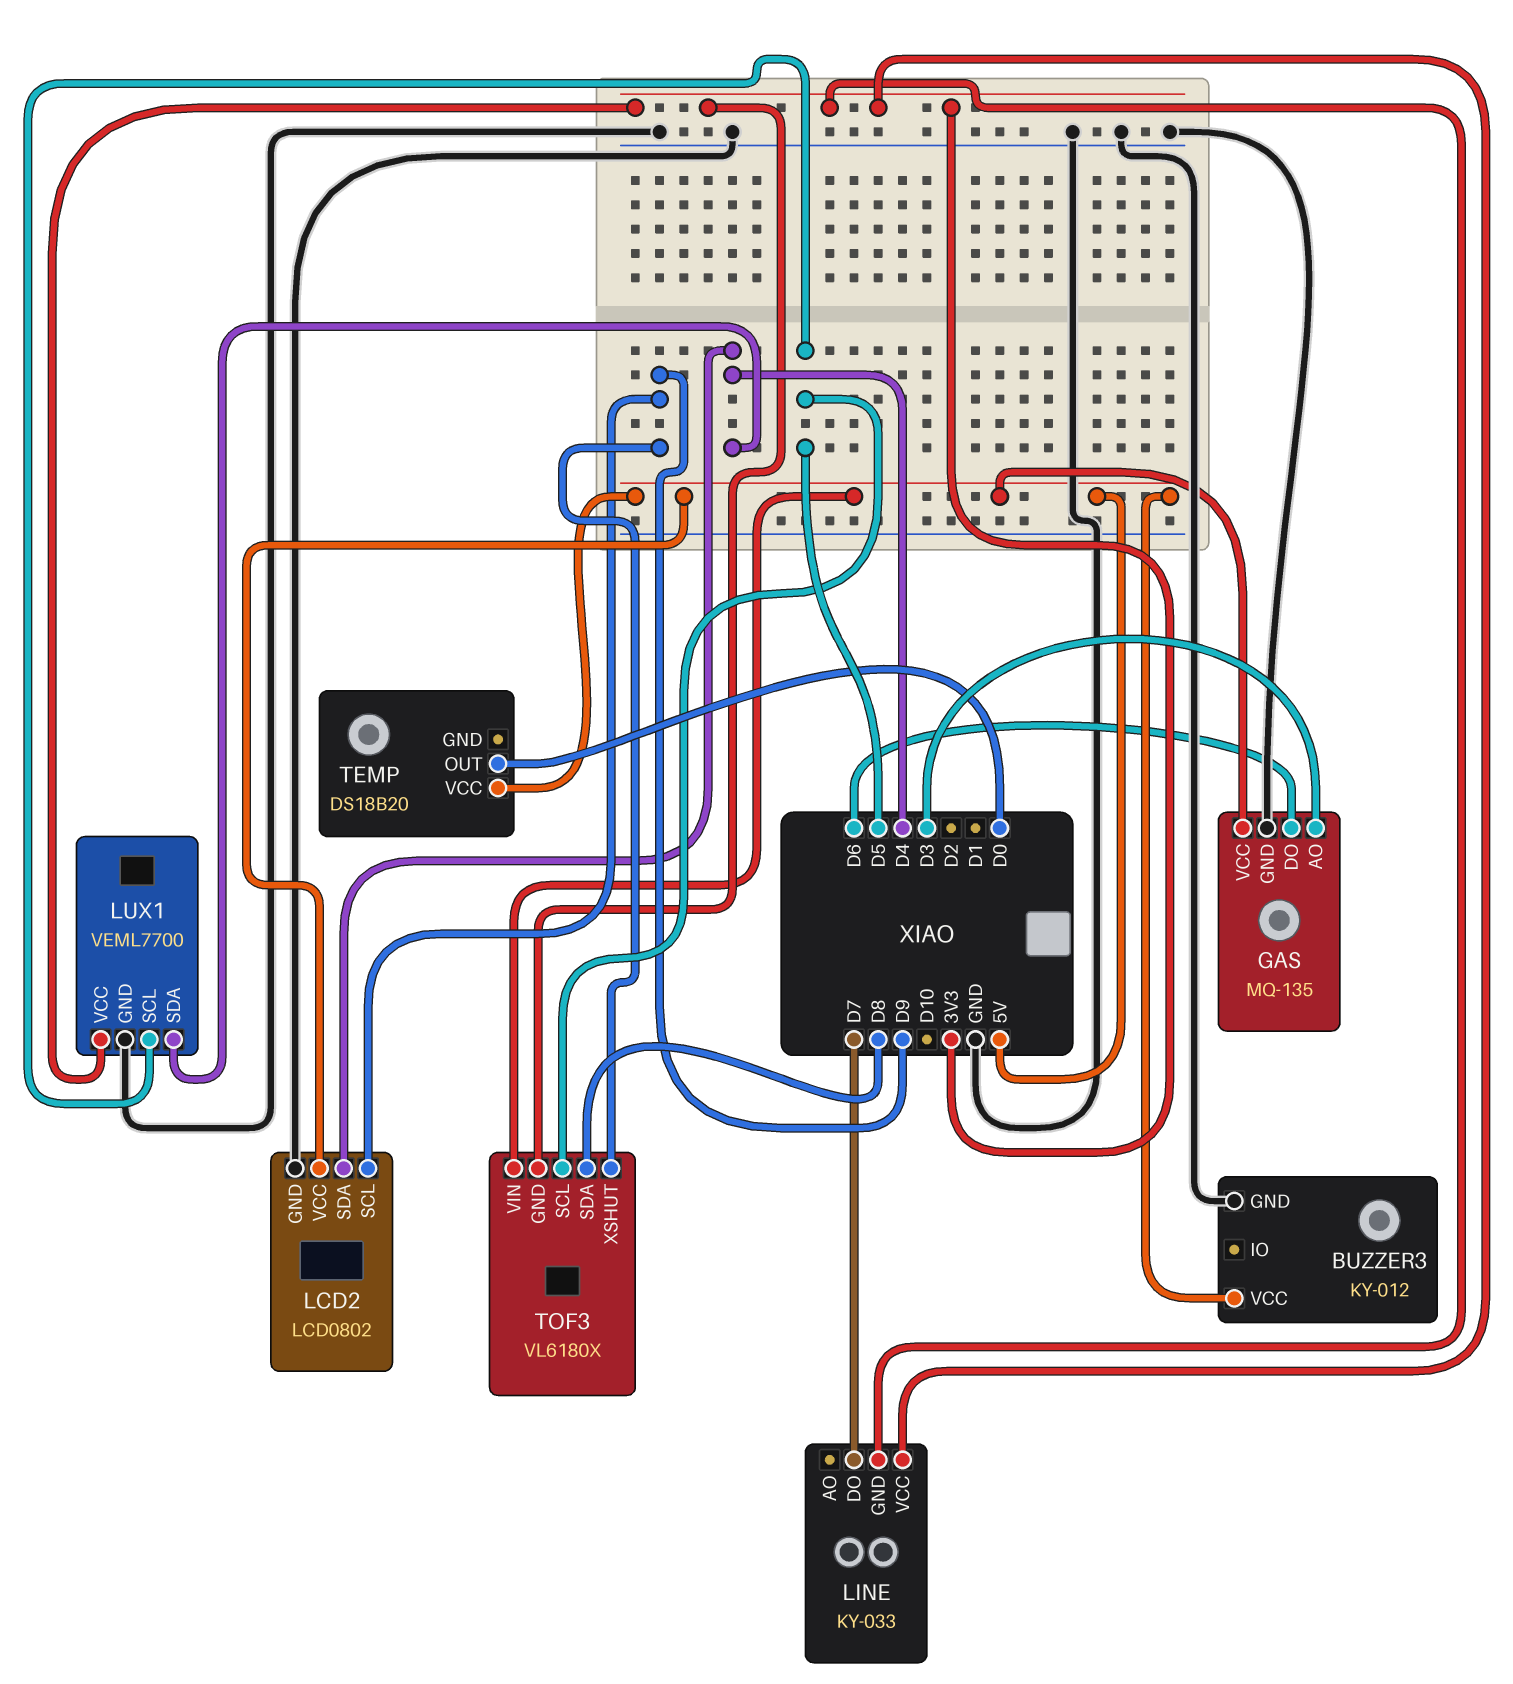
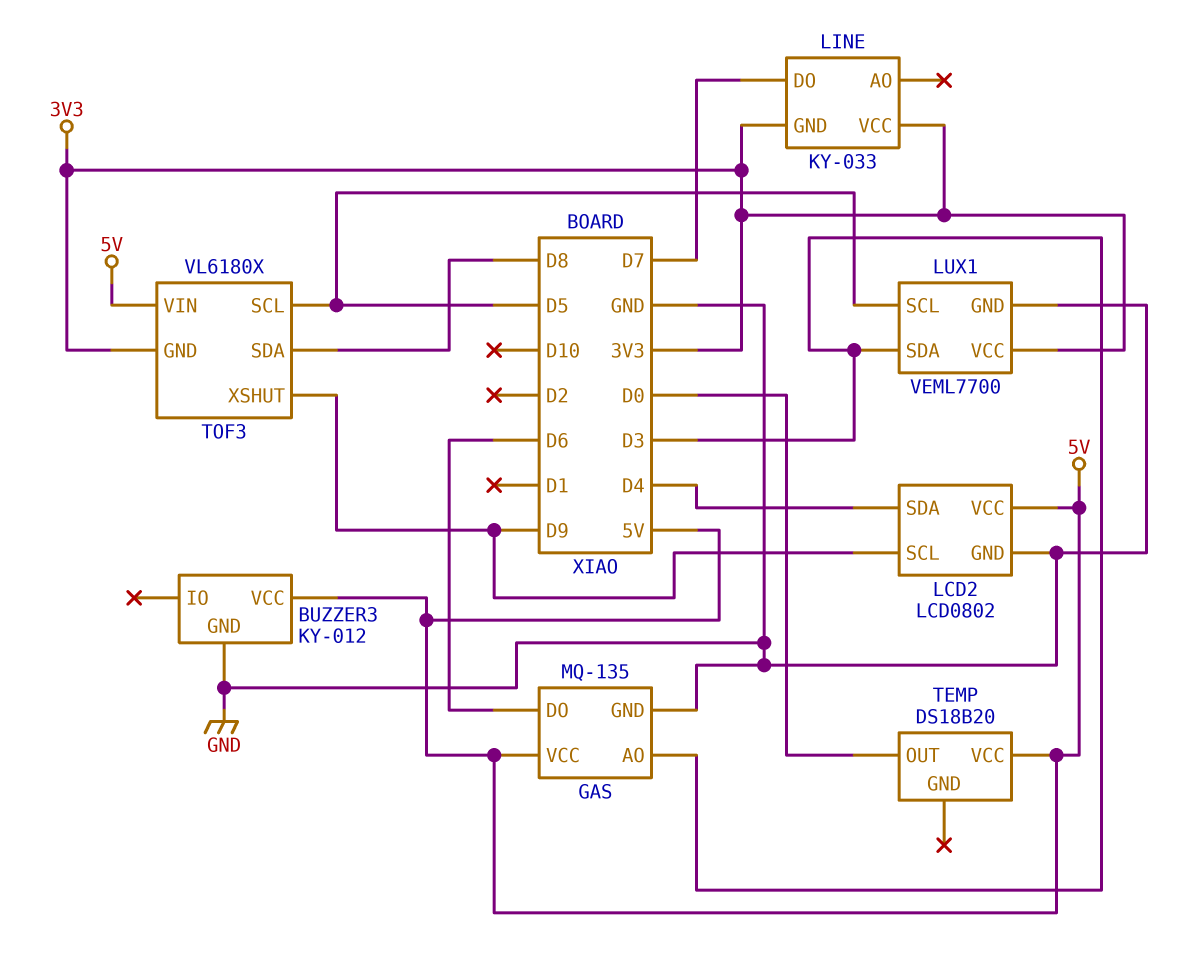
LUX1 pin SDA: D4 -> D3

